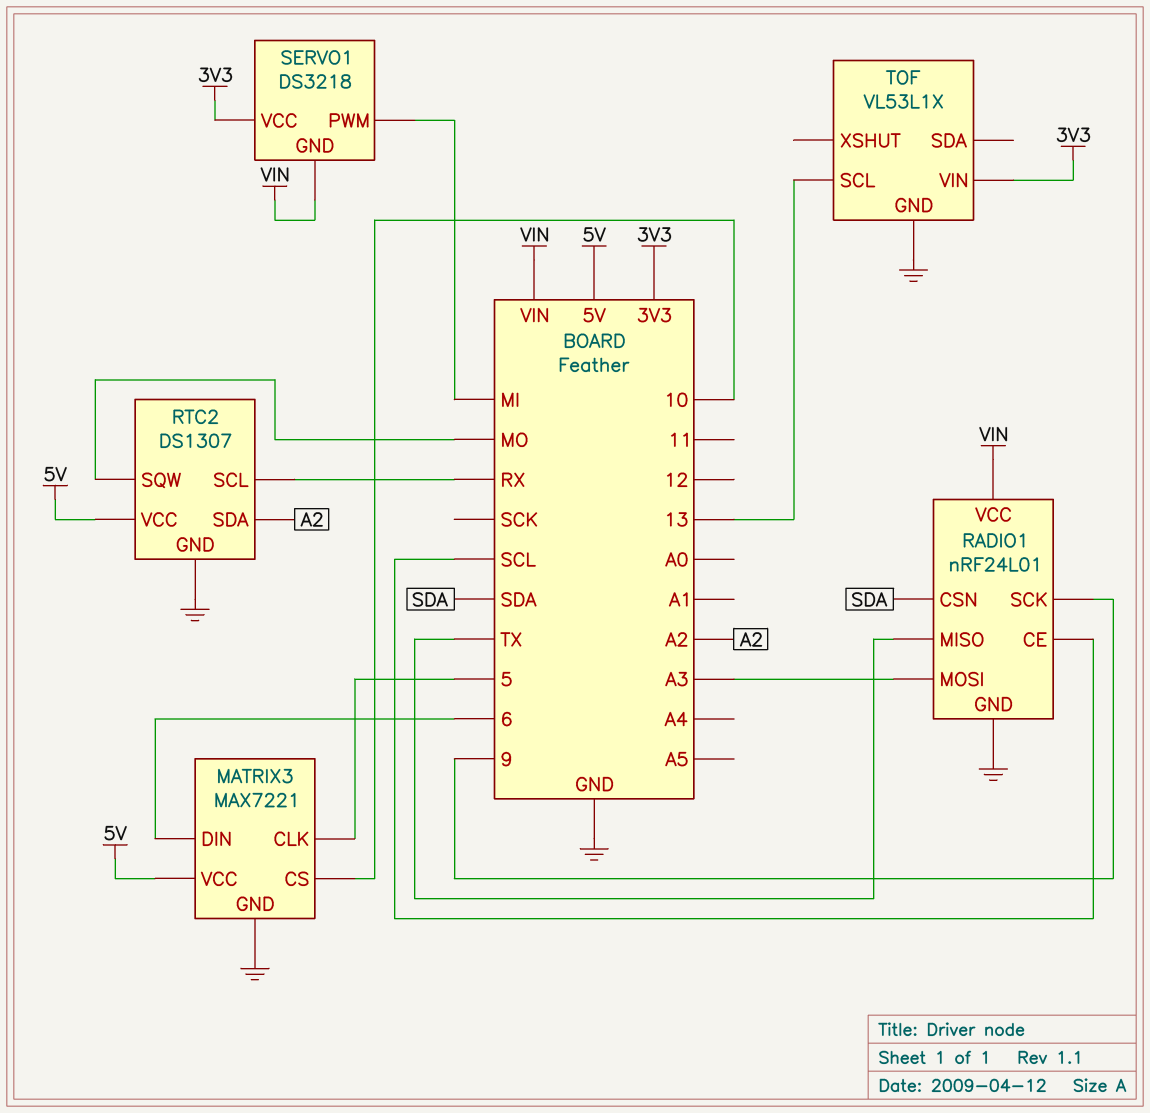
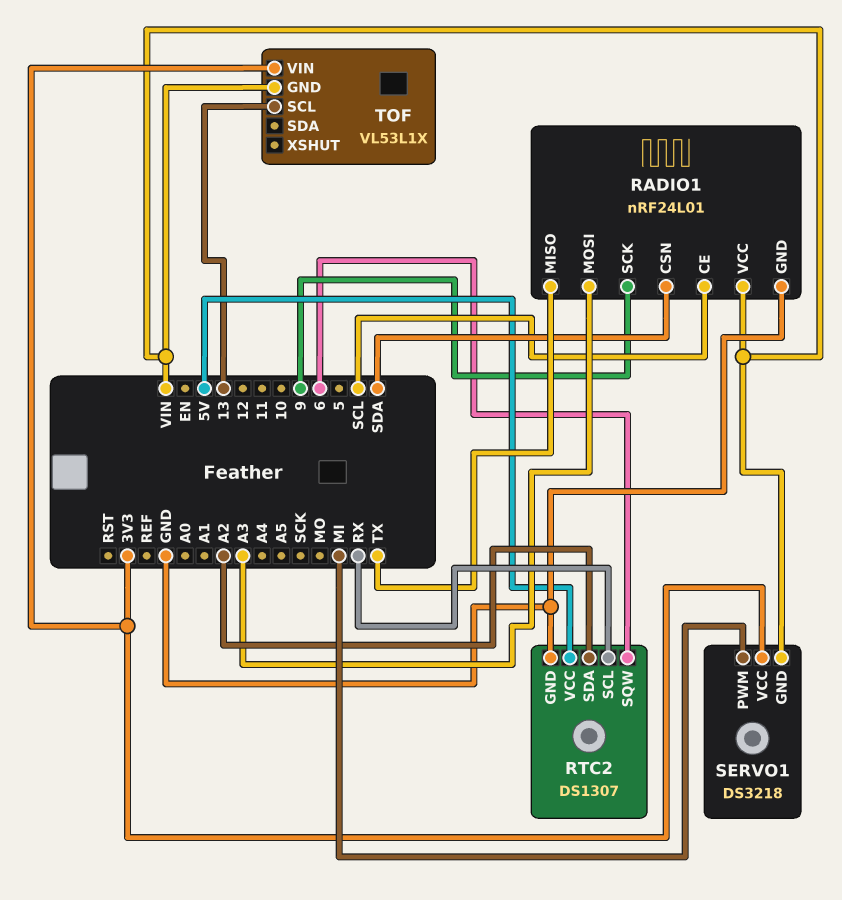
MATRIX3: MAX7221 -> none
MATRIX3 pin CLK: 5 -> none
MATRIX3 pin CS: 10 -> none
MATRIX3 pin DIN: 6 -> none
MATRIX3 pin GND: GND -> none
MATRIX3 pin VCC: 5V -> none
RTC2 pin SQW: MO -> 6
TOF pin GND: GND -> VIN

